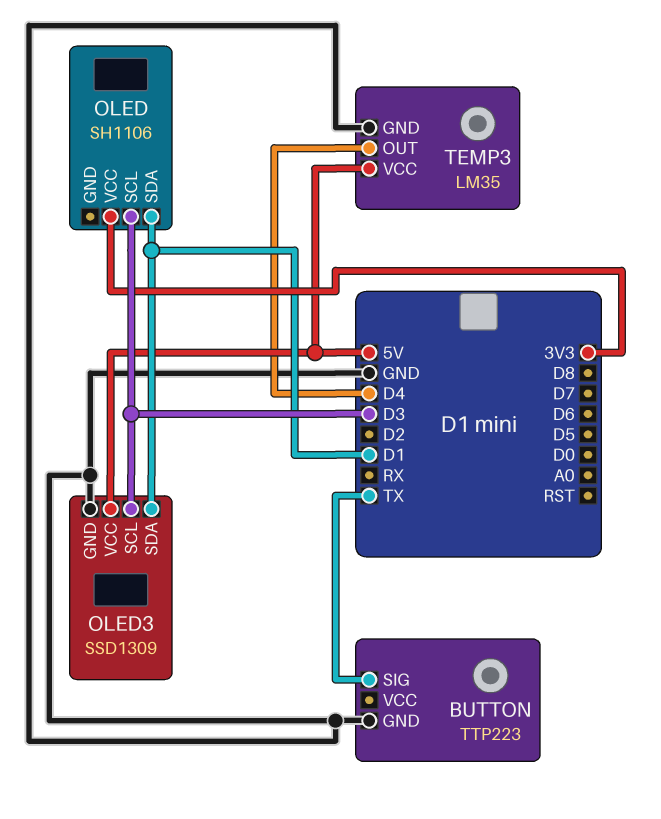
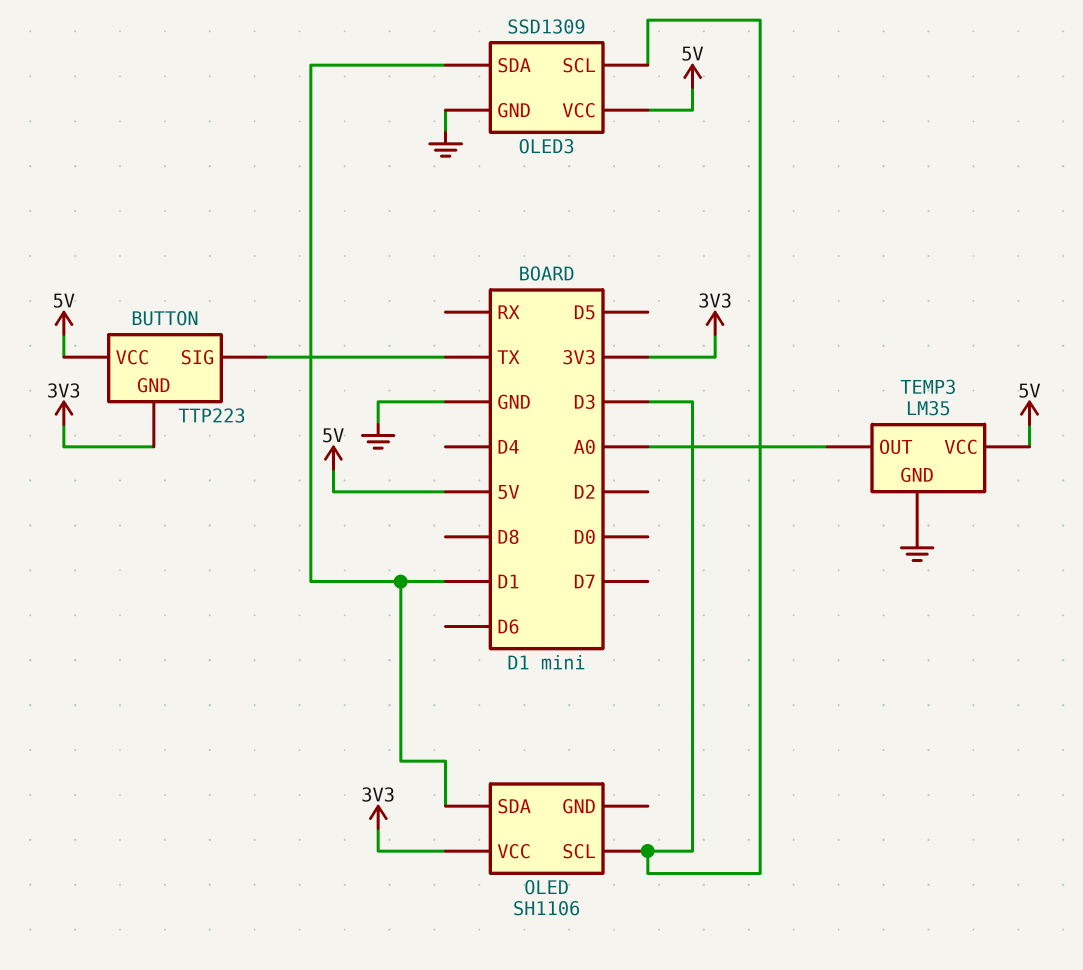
BUTTON pin GND: GND -> 3V3
BUTTON pin VCC: none -> 5V
TEMP3 pin OUT: D4 -> A0

